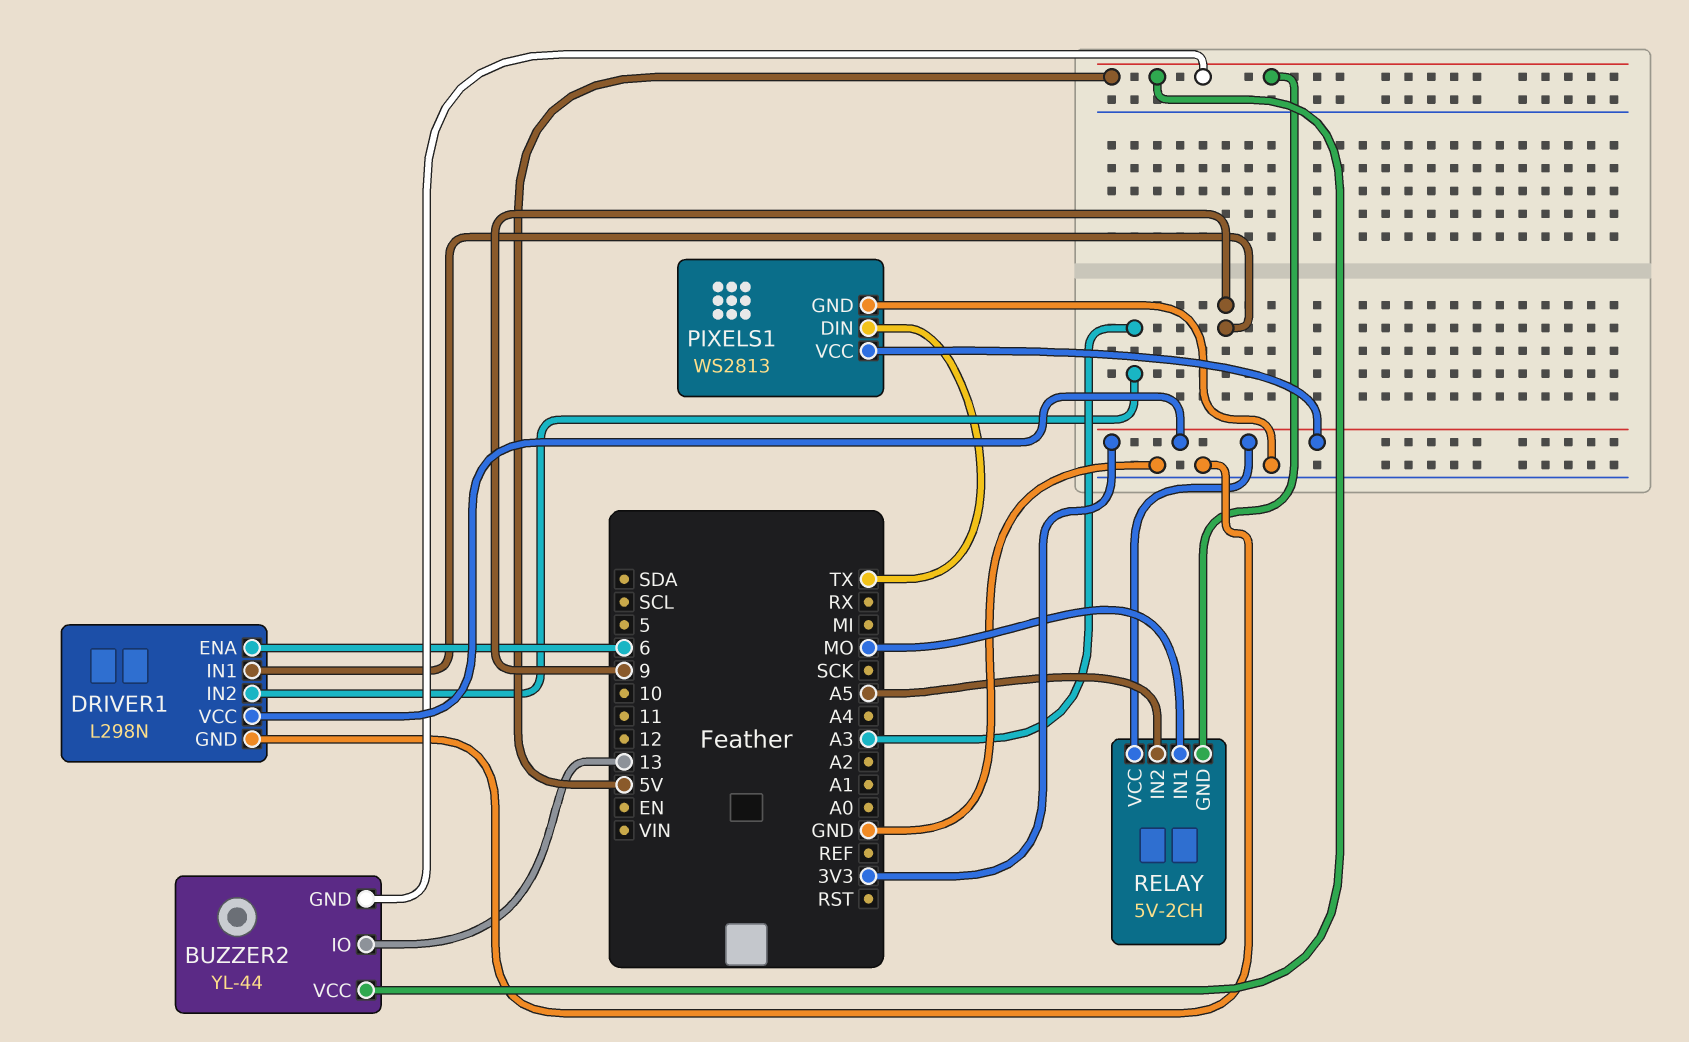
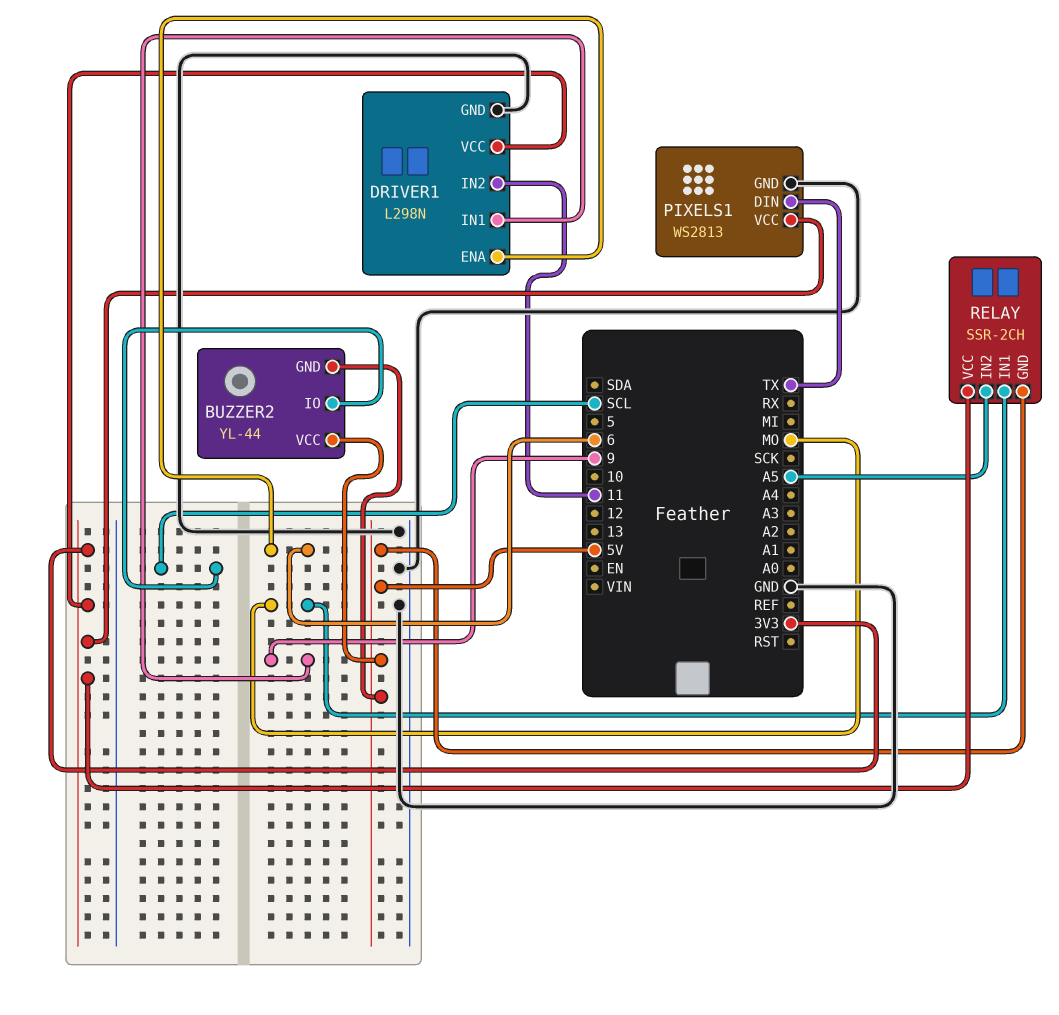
BUZZER2 pin IO: 13 -> SCL
DRIVER1 pin IN2: A3 -> 11
RELAY: 5V-2CH -> SSR-2CH

